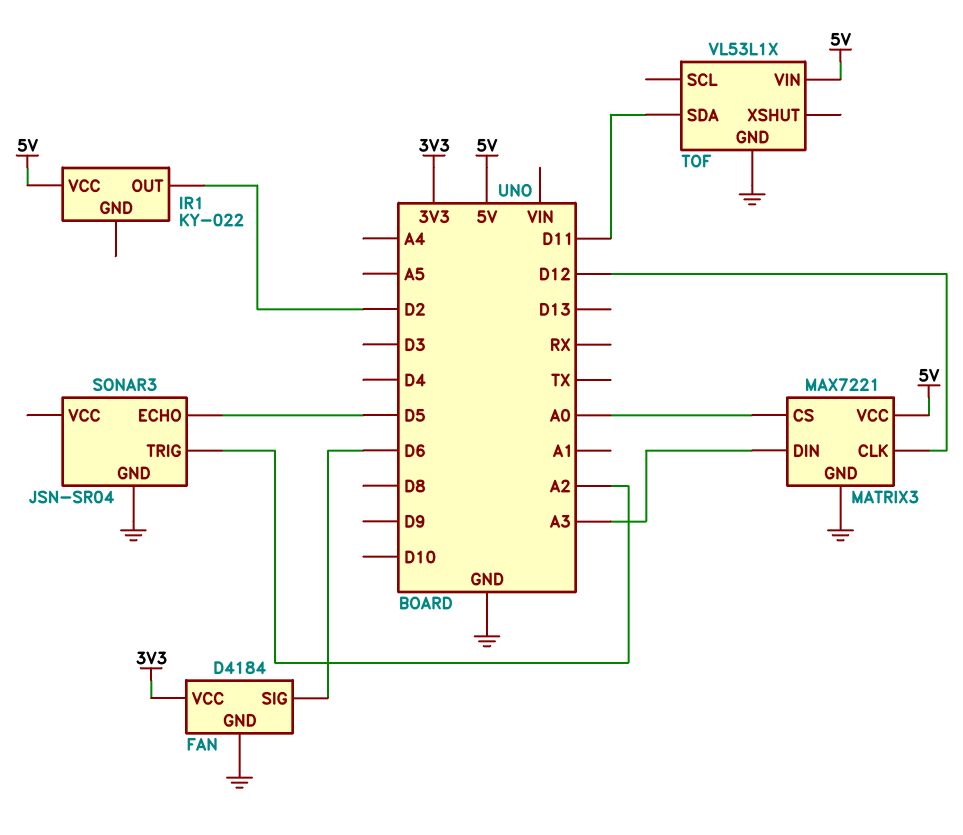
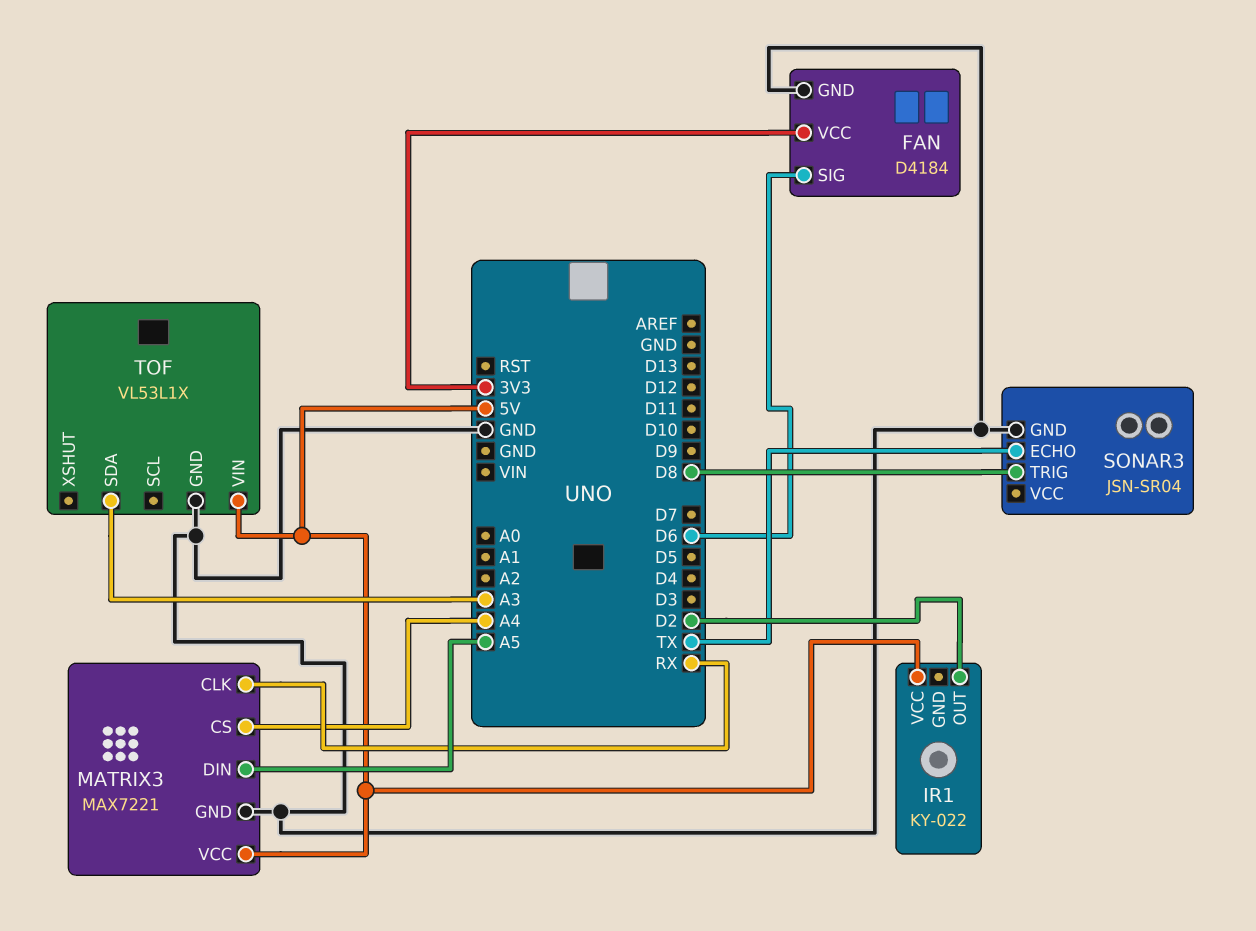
MATRIX3 pin CLK: D12 -> RX
MATRIX3 pin CS: A0 -> A4
MATRIX3 pin DIN: A3 -> A5
SONAR3 pin ECHO: D5 -> TX
SONAR3 pin TRIG: A2 -> D8
TOF pin SDA: D11 -> A3

